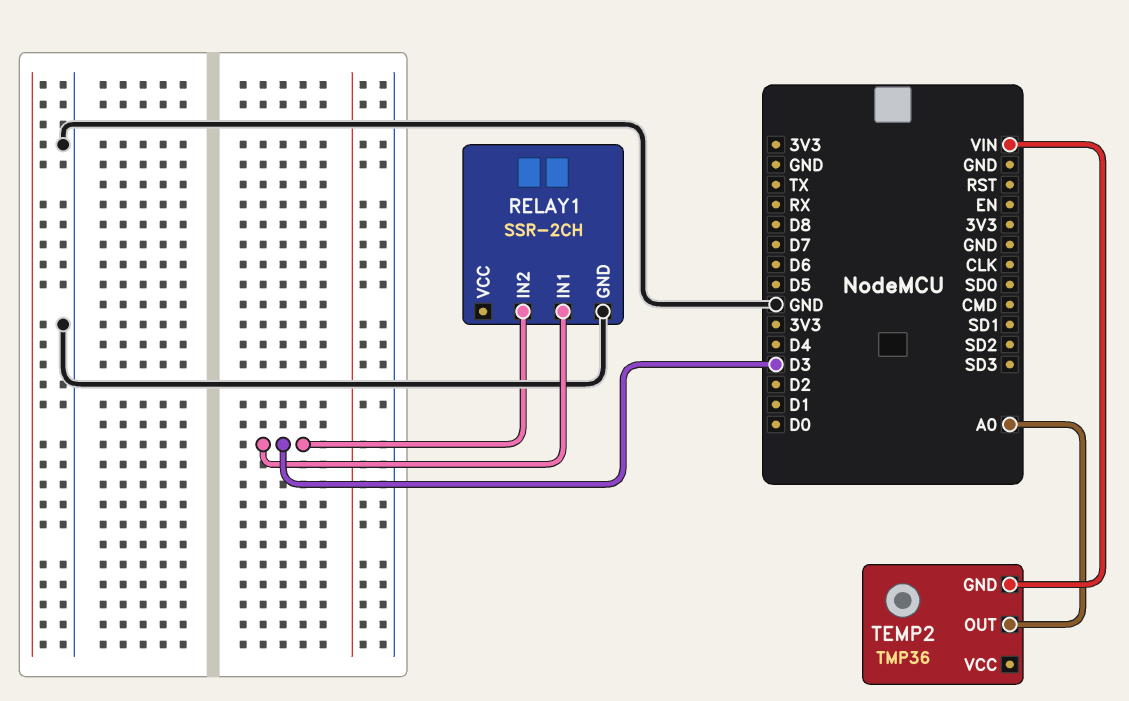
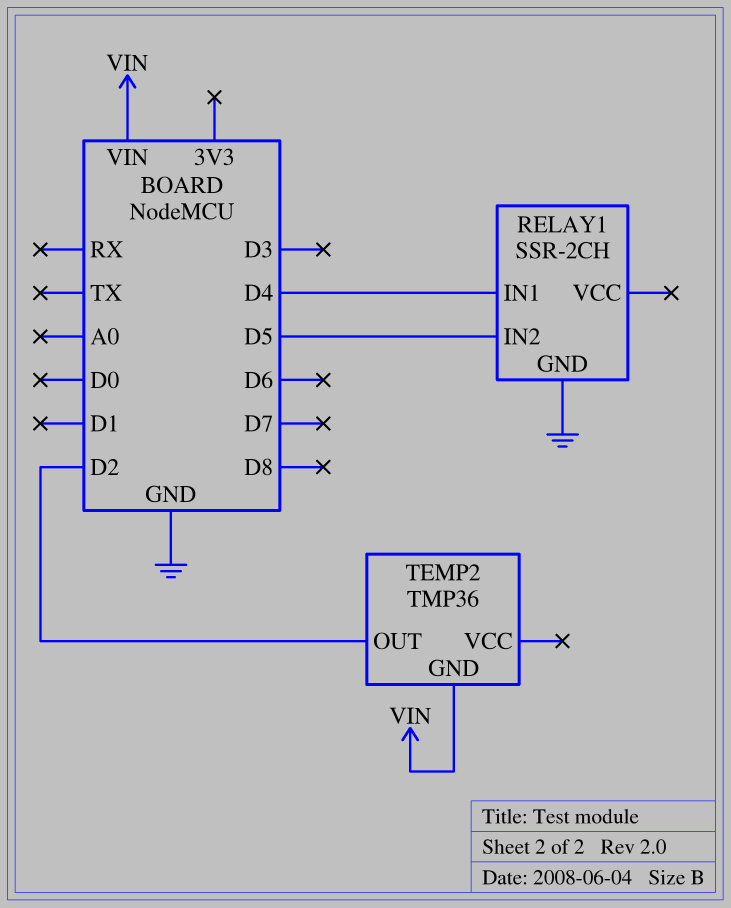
RELAY1 pin IN1: D3 -> D4
RELAY1 pin IN2: D3 -> D5
TEMP2 pin OUT: A0 -> D2

